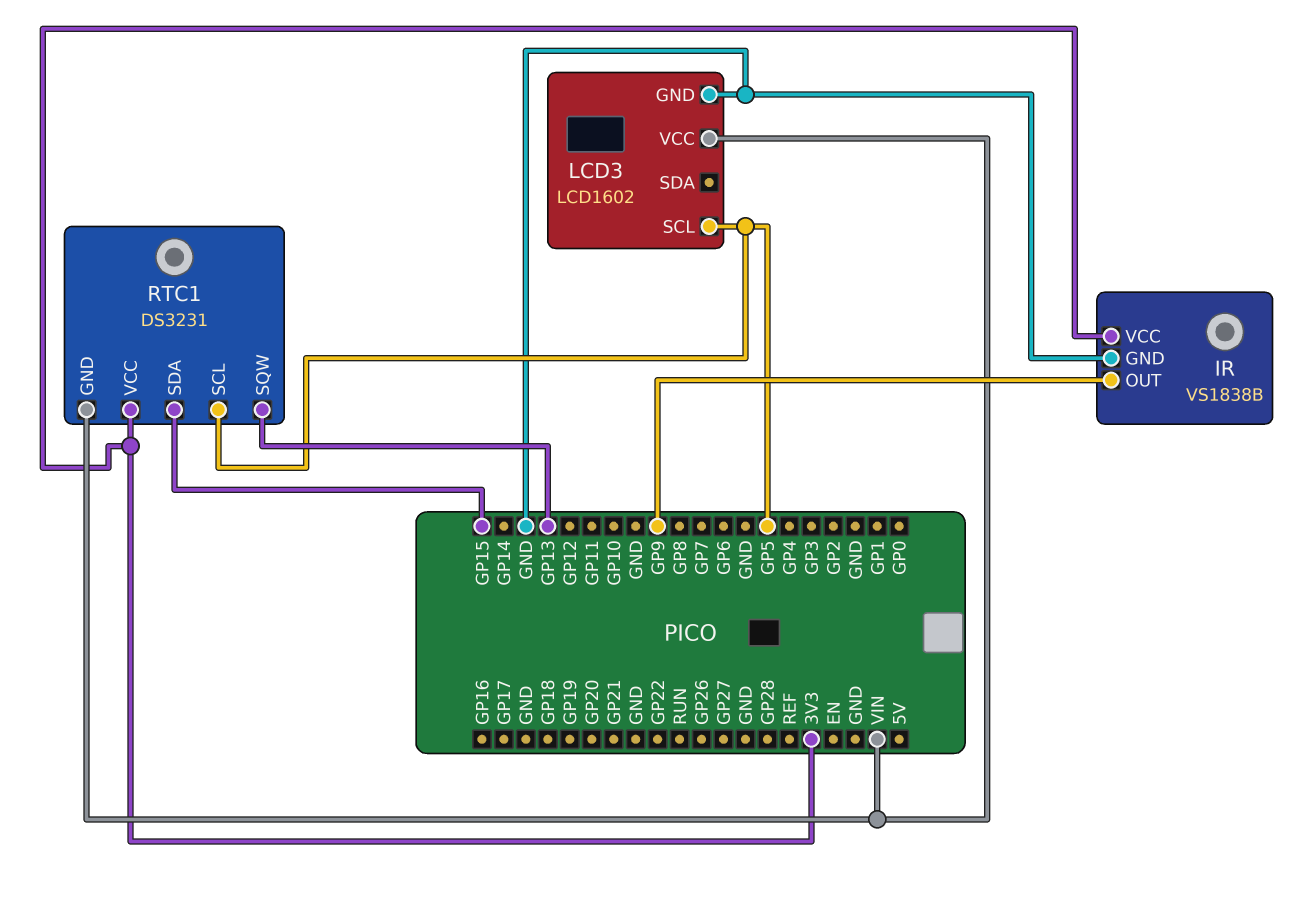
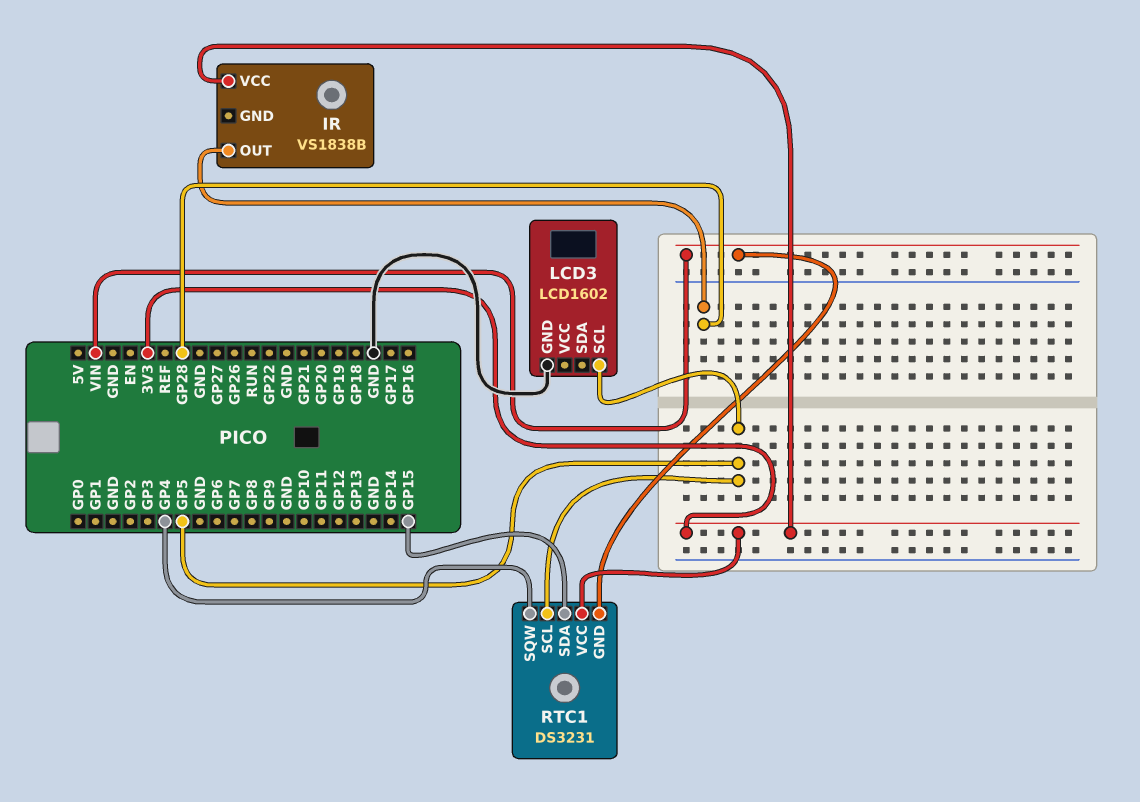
IR pin GND: GND -> none
IR pin OUT: GP9 -> GP28
LCD3 pin VCC: VIN -> none
RTC1 pin SQW: GP13 -> GP4

